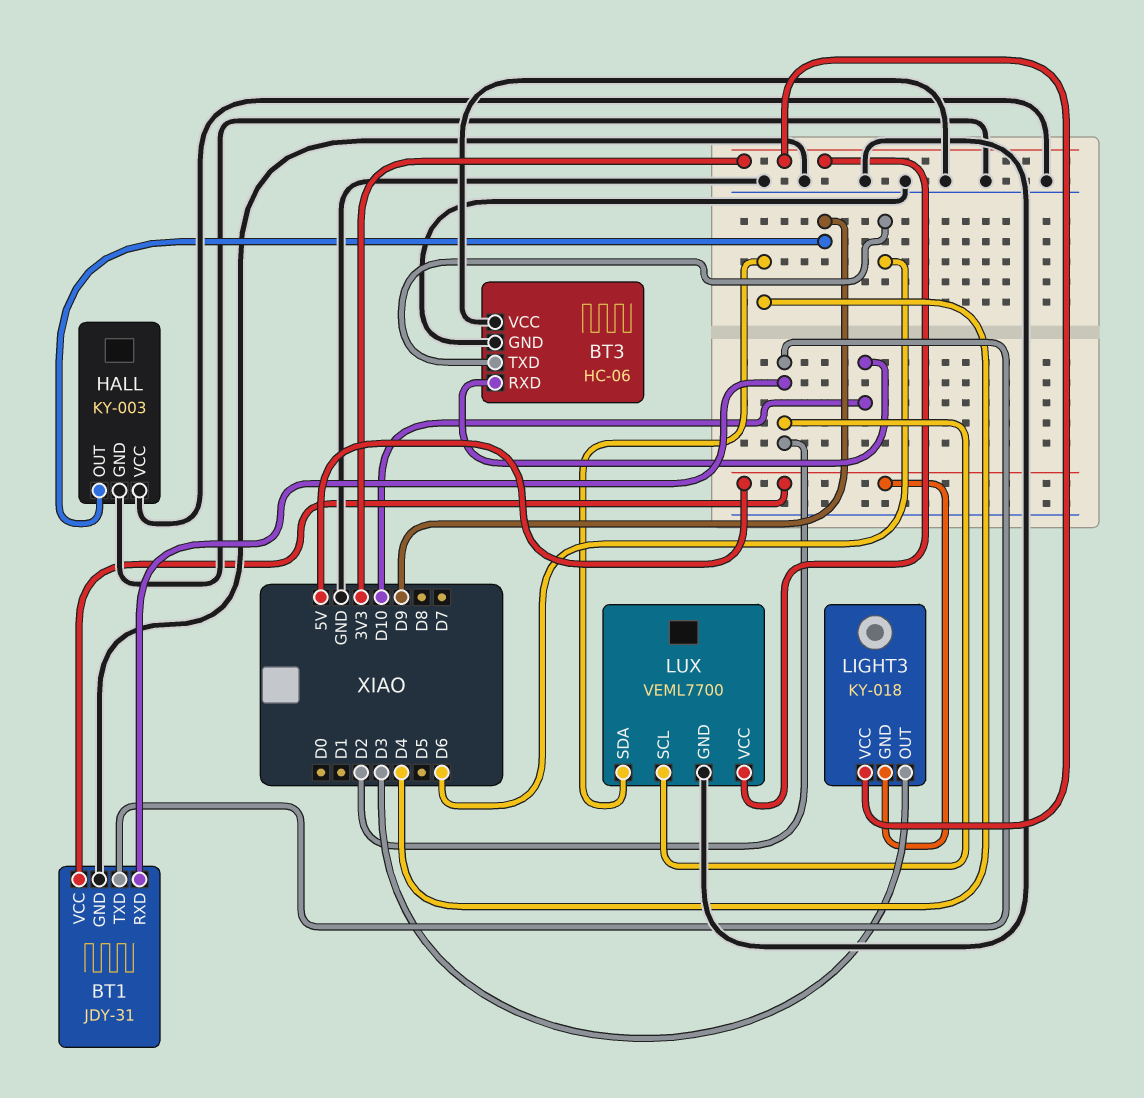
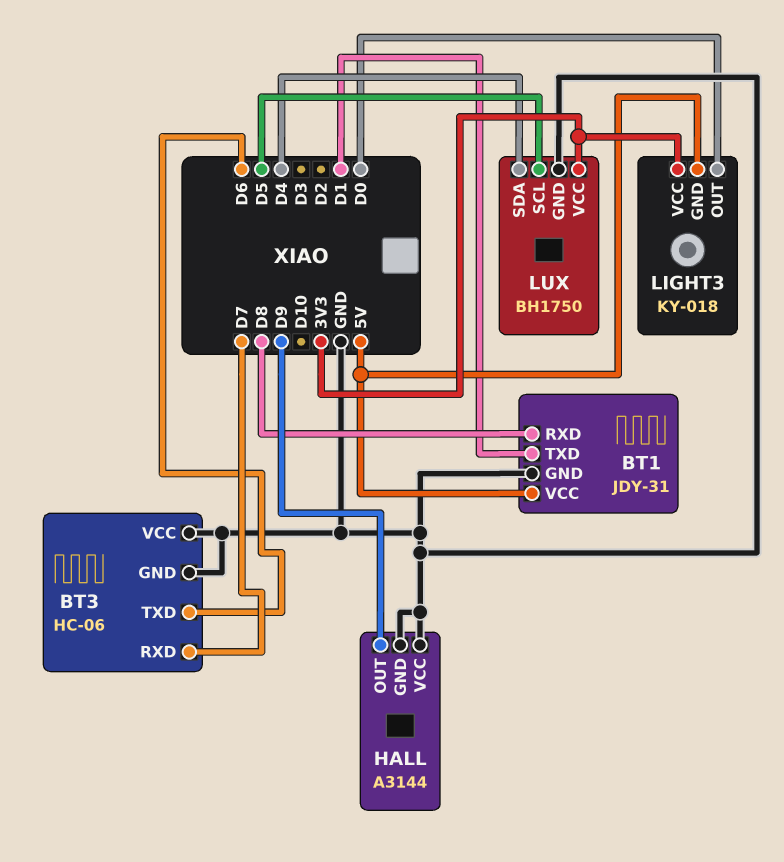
BT1 pin RXD: D2 -> D8
BT1 pin TXD: D2 -> D1
BT3 pin RXD: D10 -> D7
HALL: KY-003 -> A3144
LIGHT3 pin OUT: D3 -> D0
LUX: VEML7700 -> BH1750
LUX pin SCL: D2 -> D5

